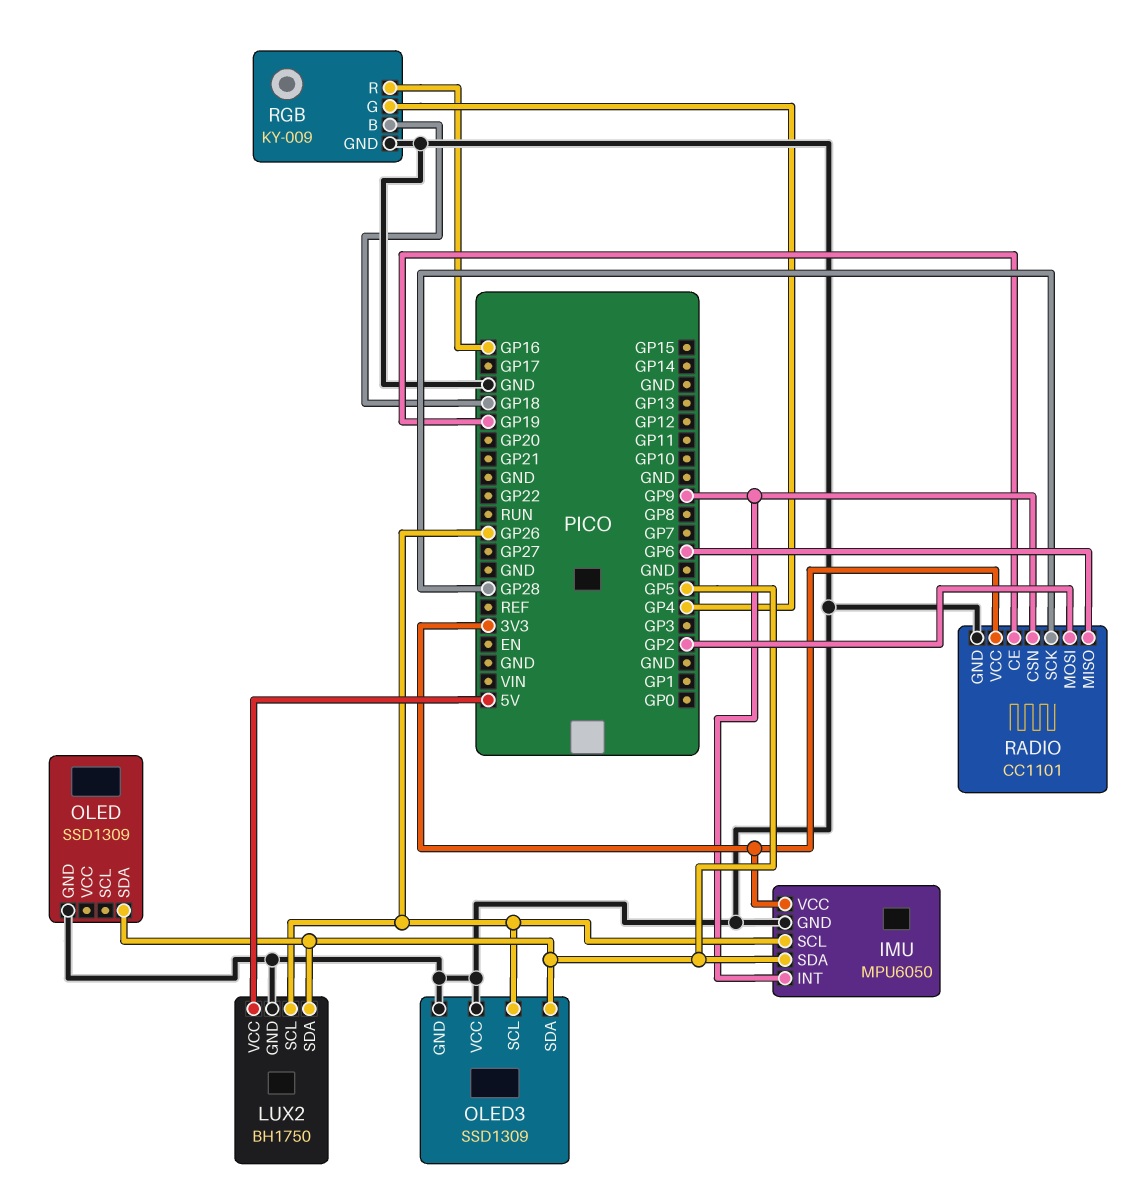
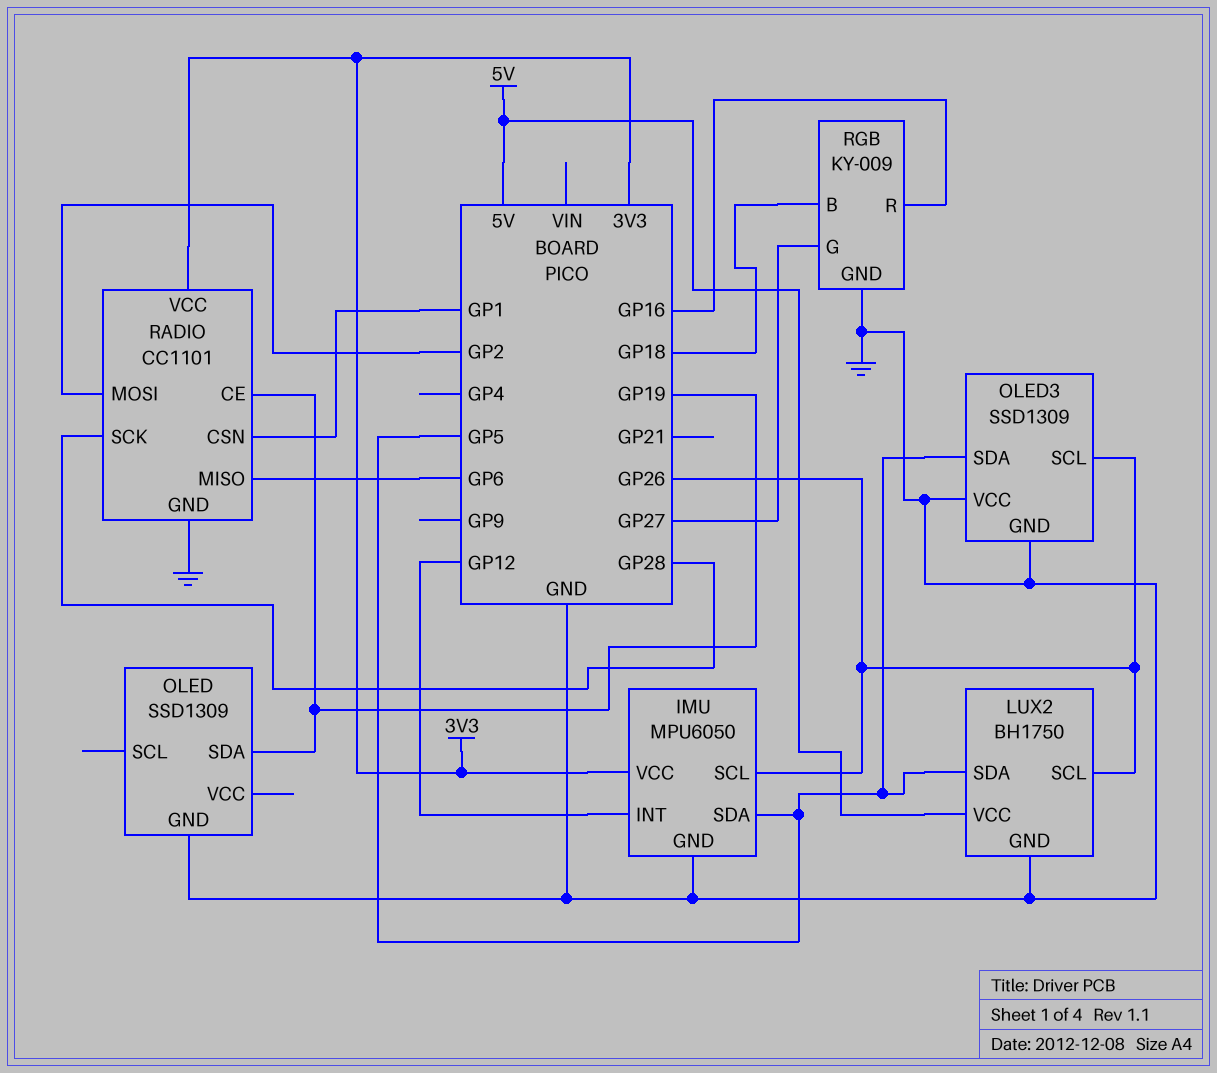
IMU pin INT: GP9 -> GP12
OLED pin SDA: GP5 -> GP19
RADIO pin CSN: GP9 -> GP1
RGB pin G: GP4 -> GP27

